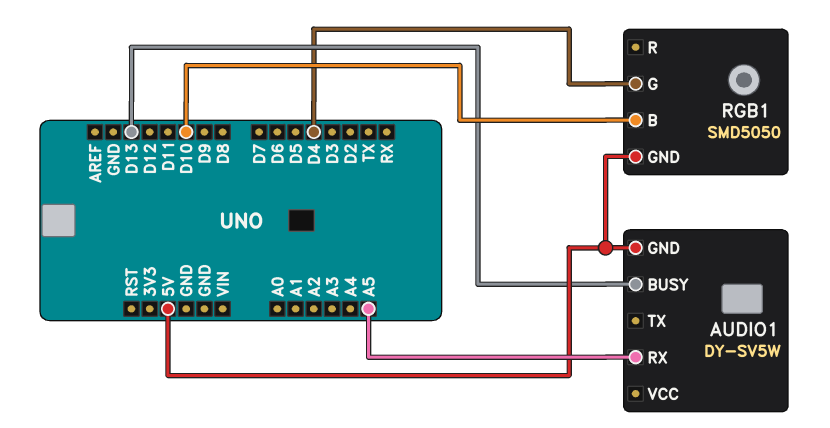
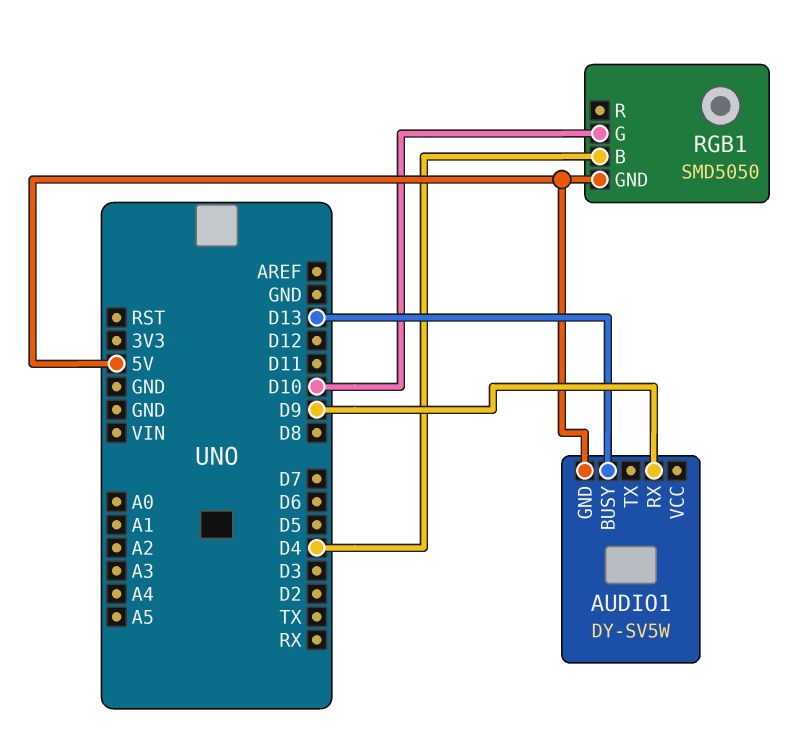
AUDIO1 pin RX: A5 -> D9
RGB1 pin B: D10 -> D4
RGB1 pin G: D4 -> D10

